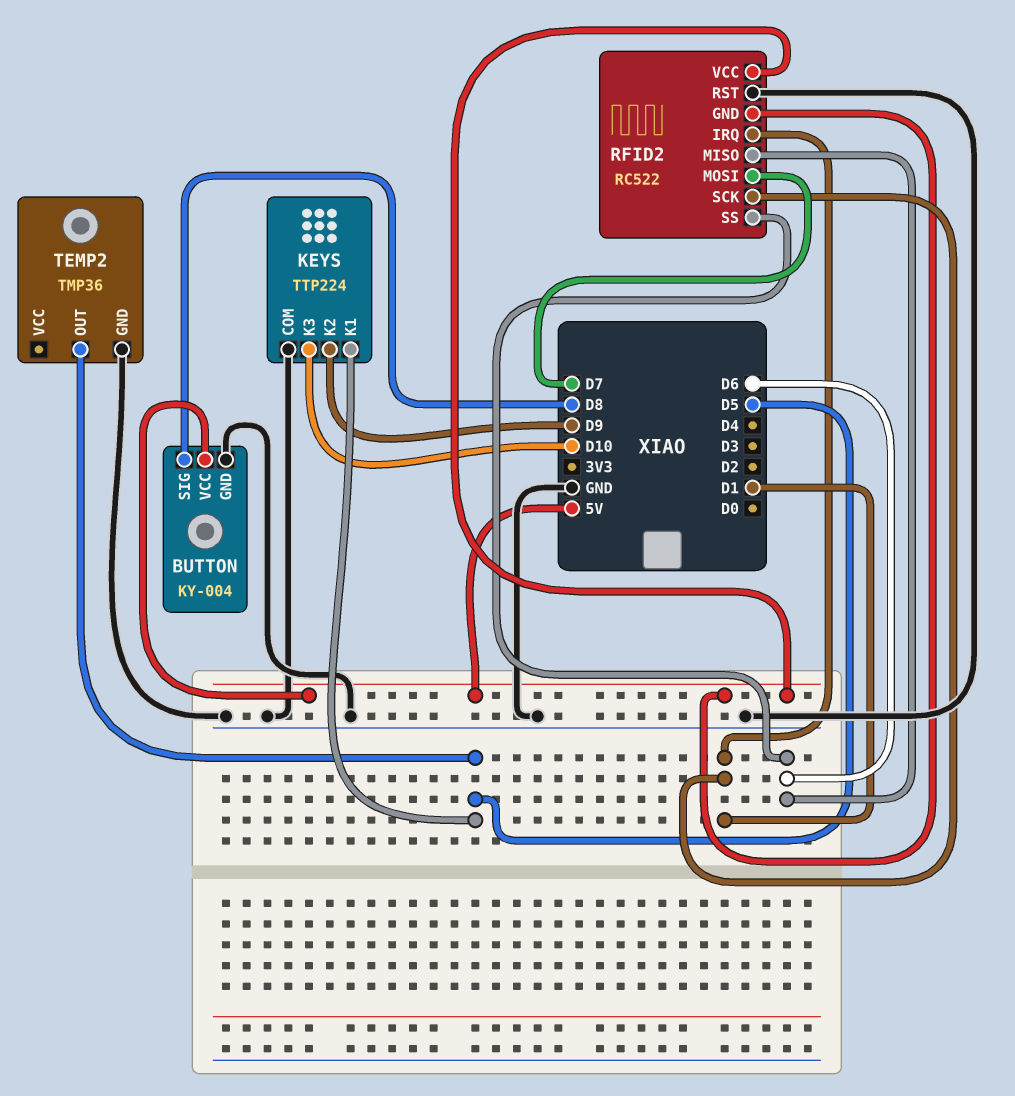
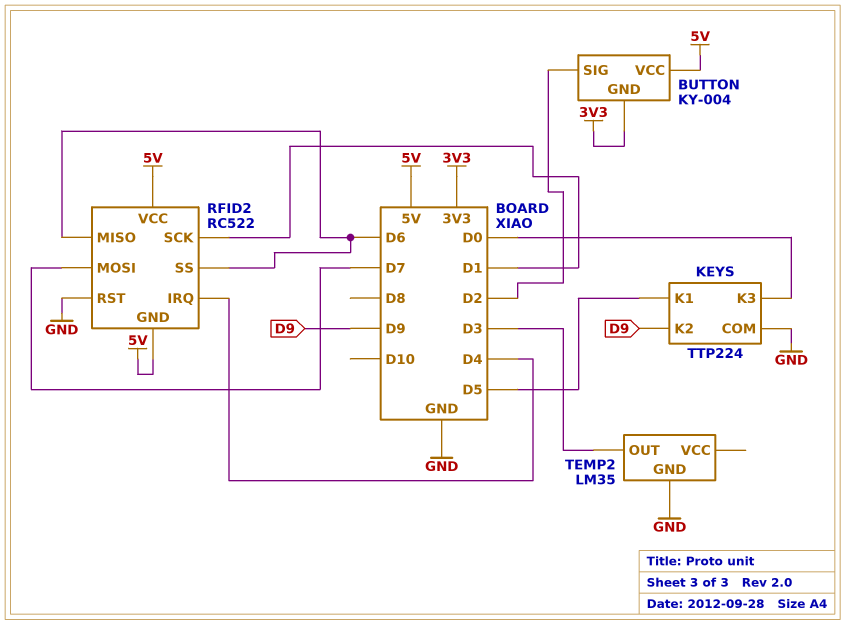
BUTTON pin GND: GND -> 3V3
BUTTON pin SIG: D8 -> D2
KEYS pin K3: D10 -> D0
RFID2 pin IRQ: D1 -> D4
TEMP2: TMP36 -> LM35
TEMP2 pin OUT: D5 -> D3

